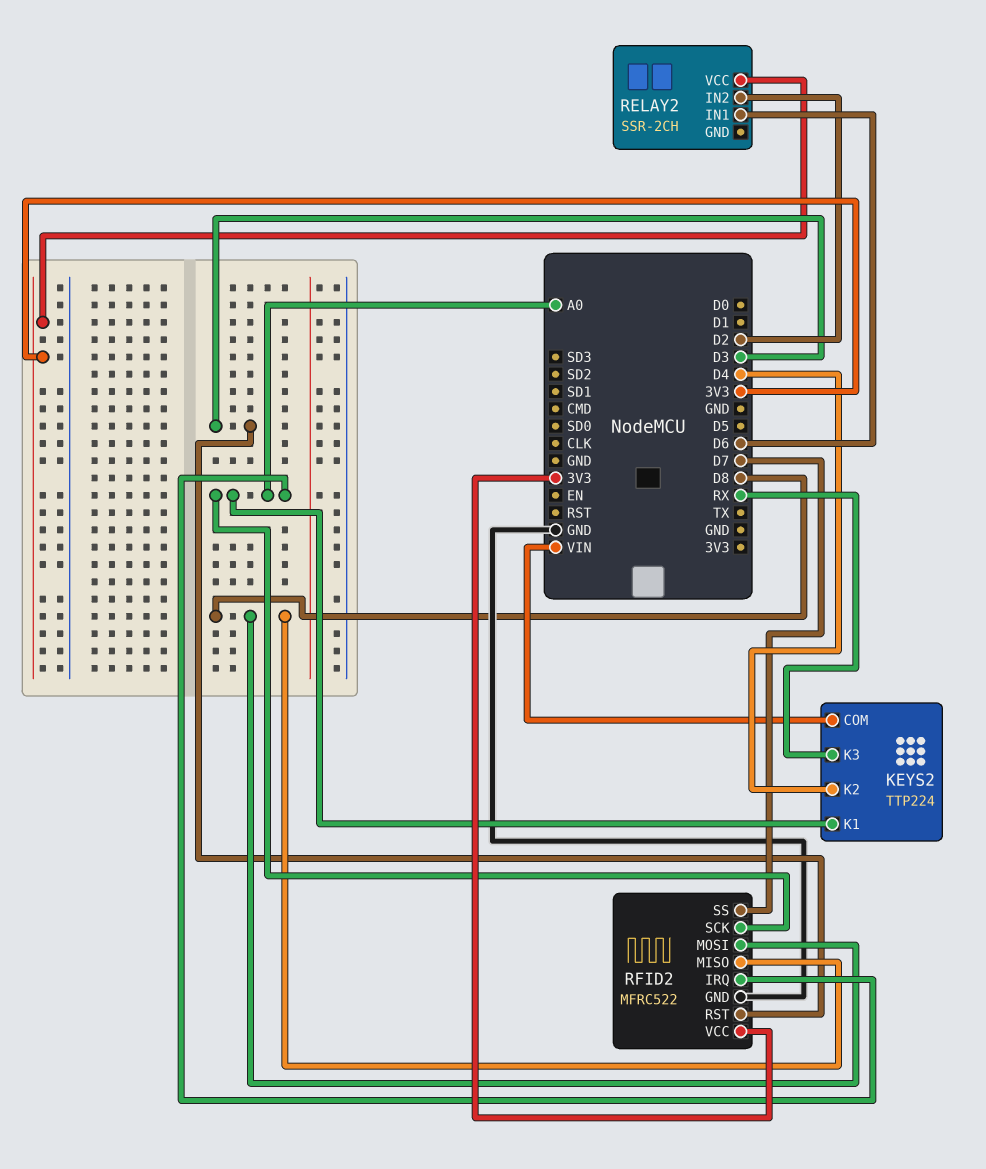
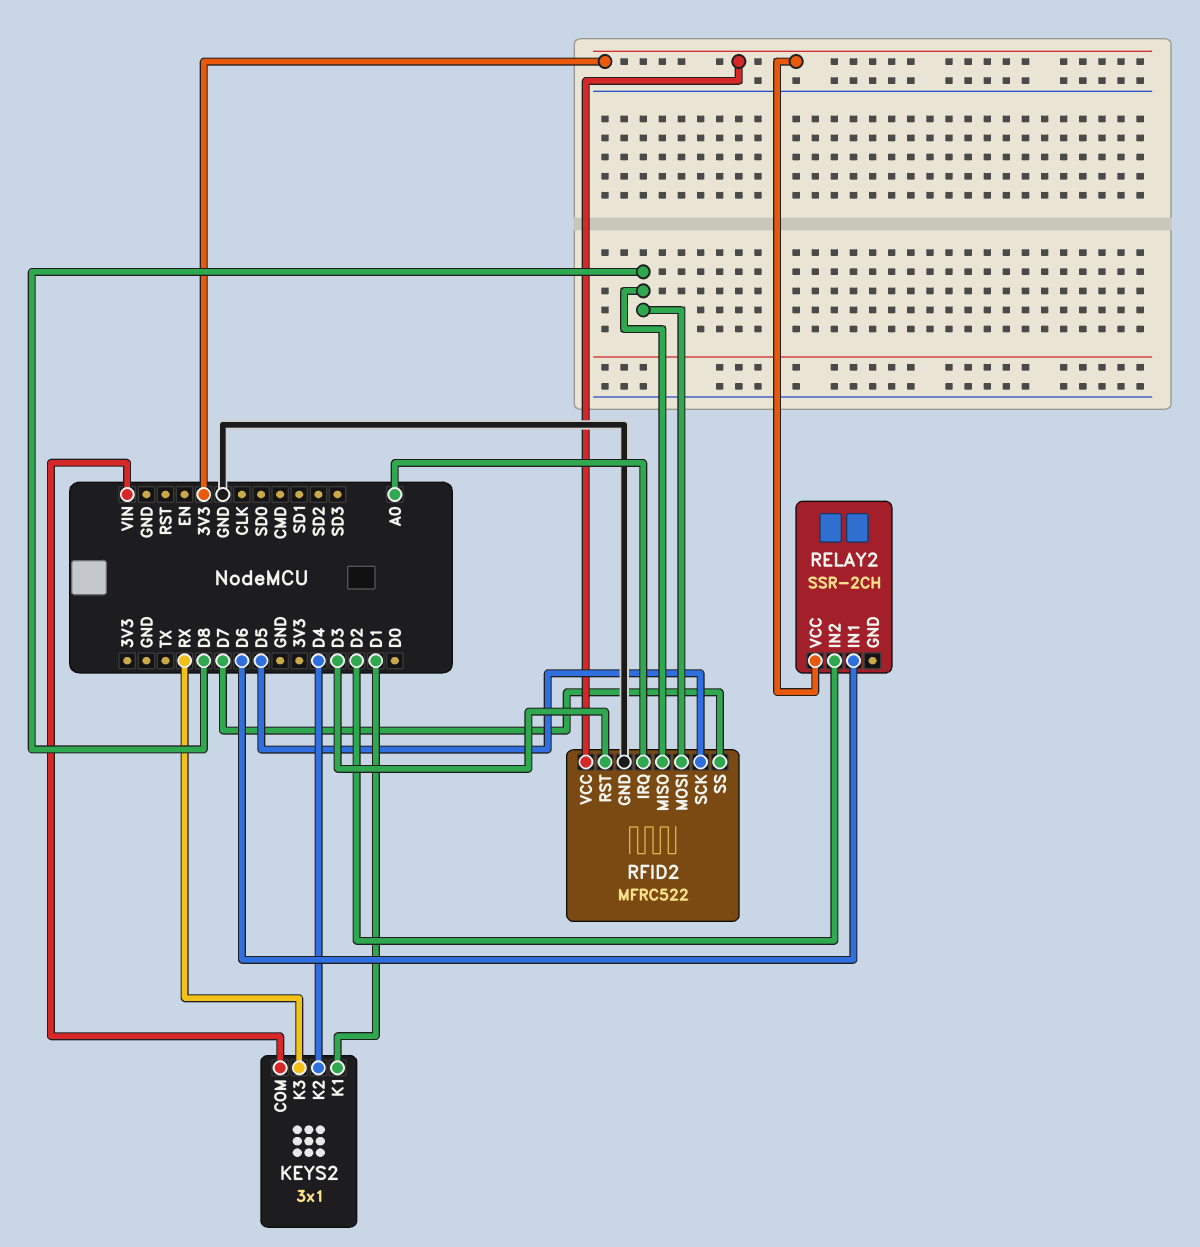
KEYS2: TTP224 -> 3x1
KEYS2 pin K1: A0 -> D1
RFID2 pin SCK: A0 -> D5

